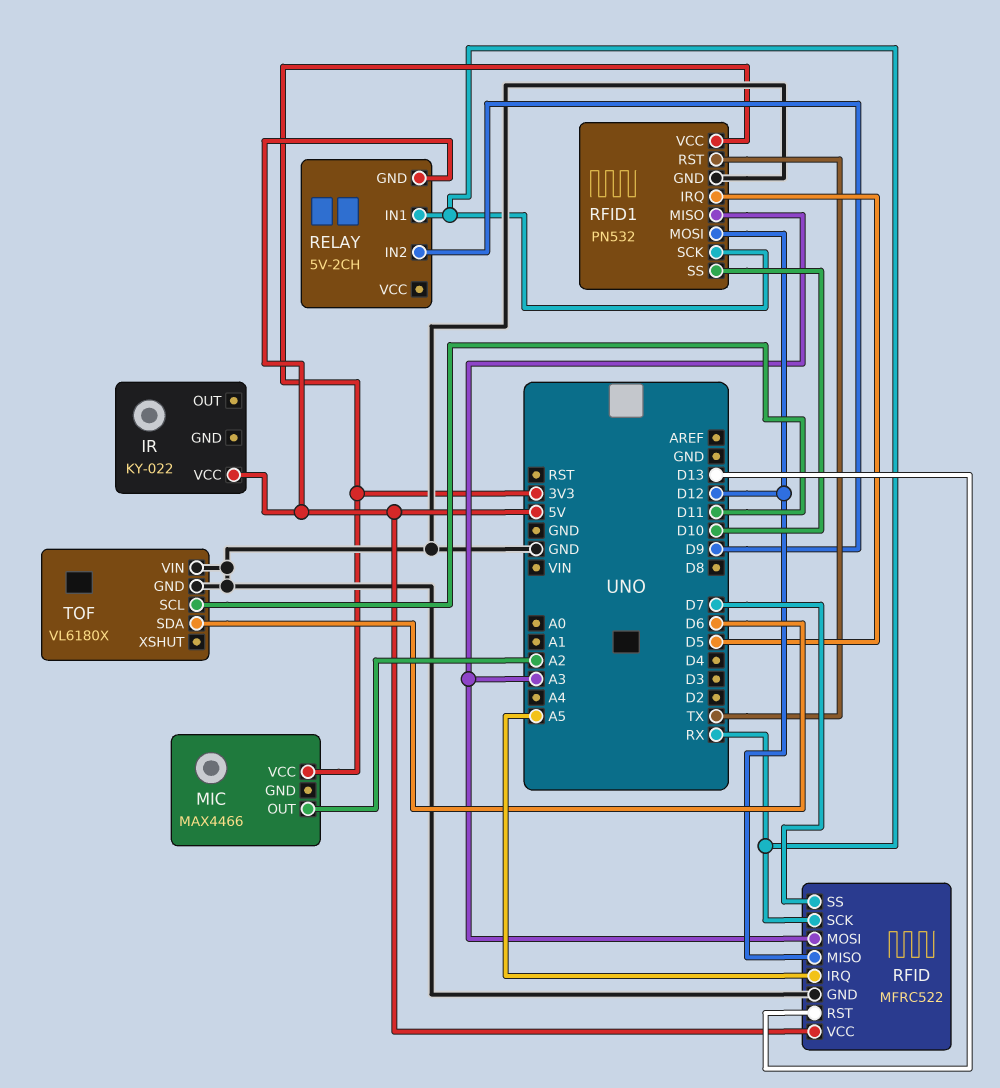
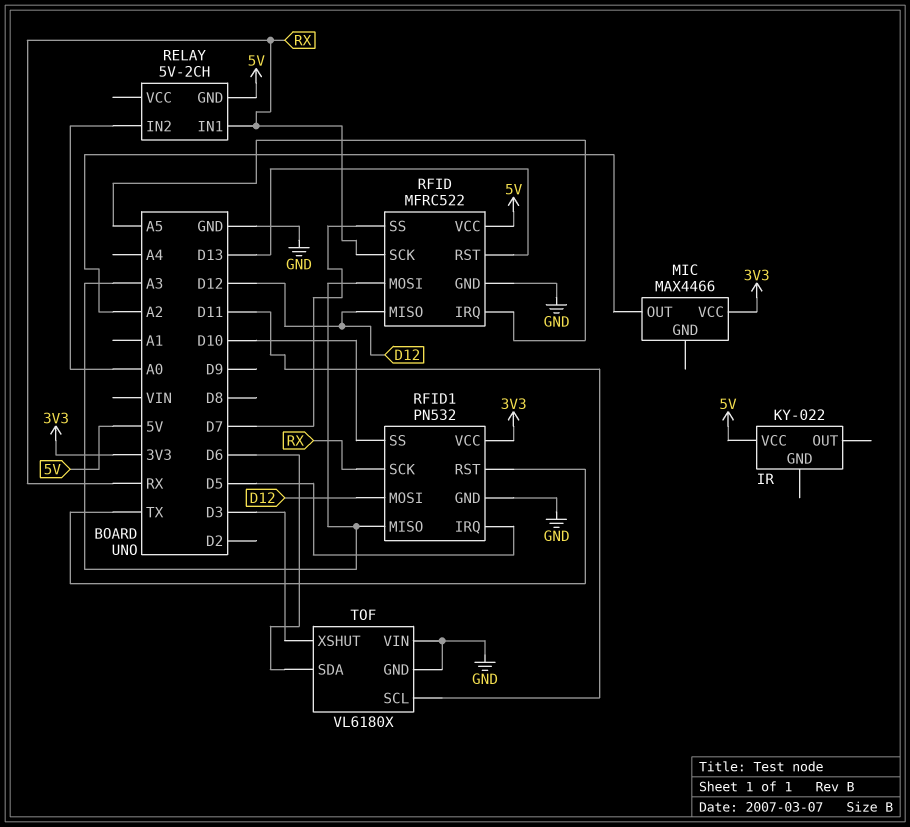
RELAY pin IN2: D9 -> A0
TOF pin XSHUT: none -> D3

